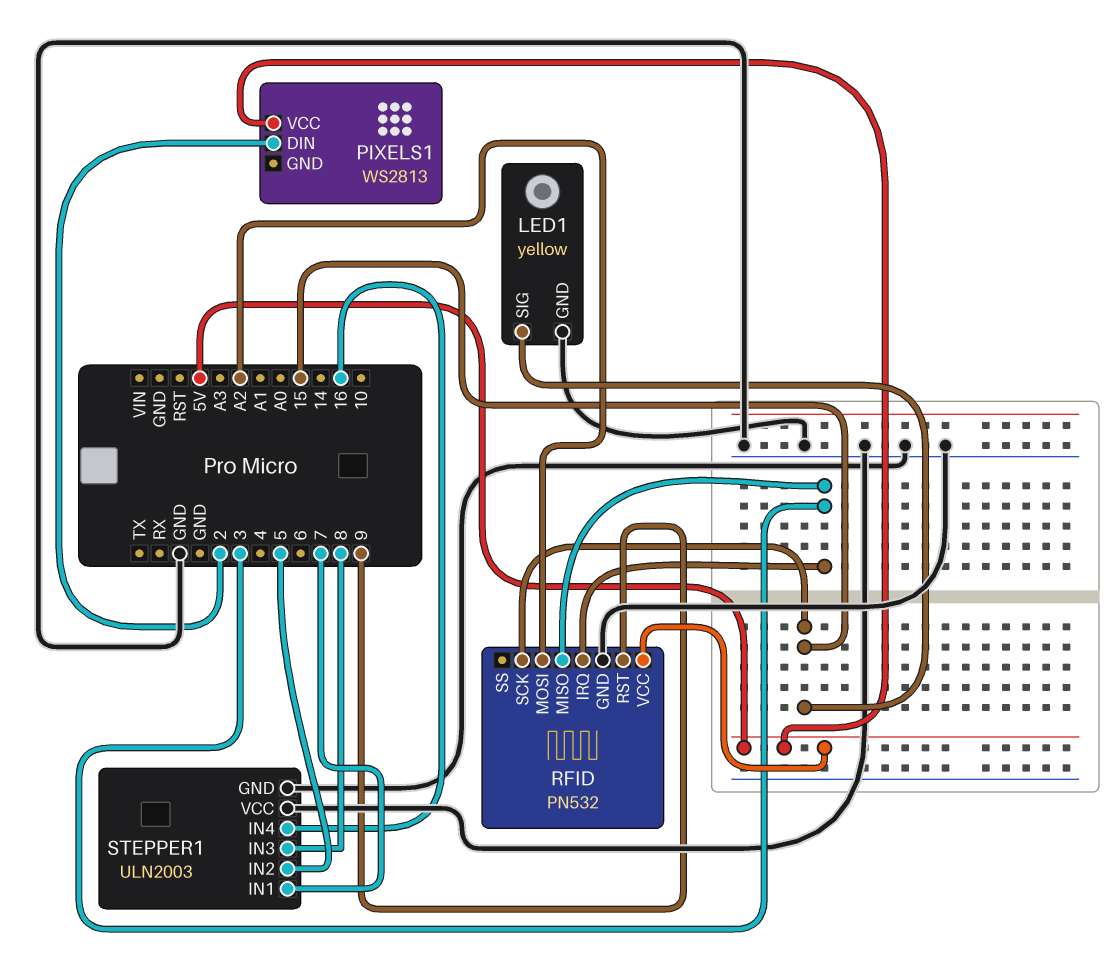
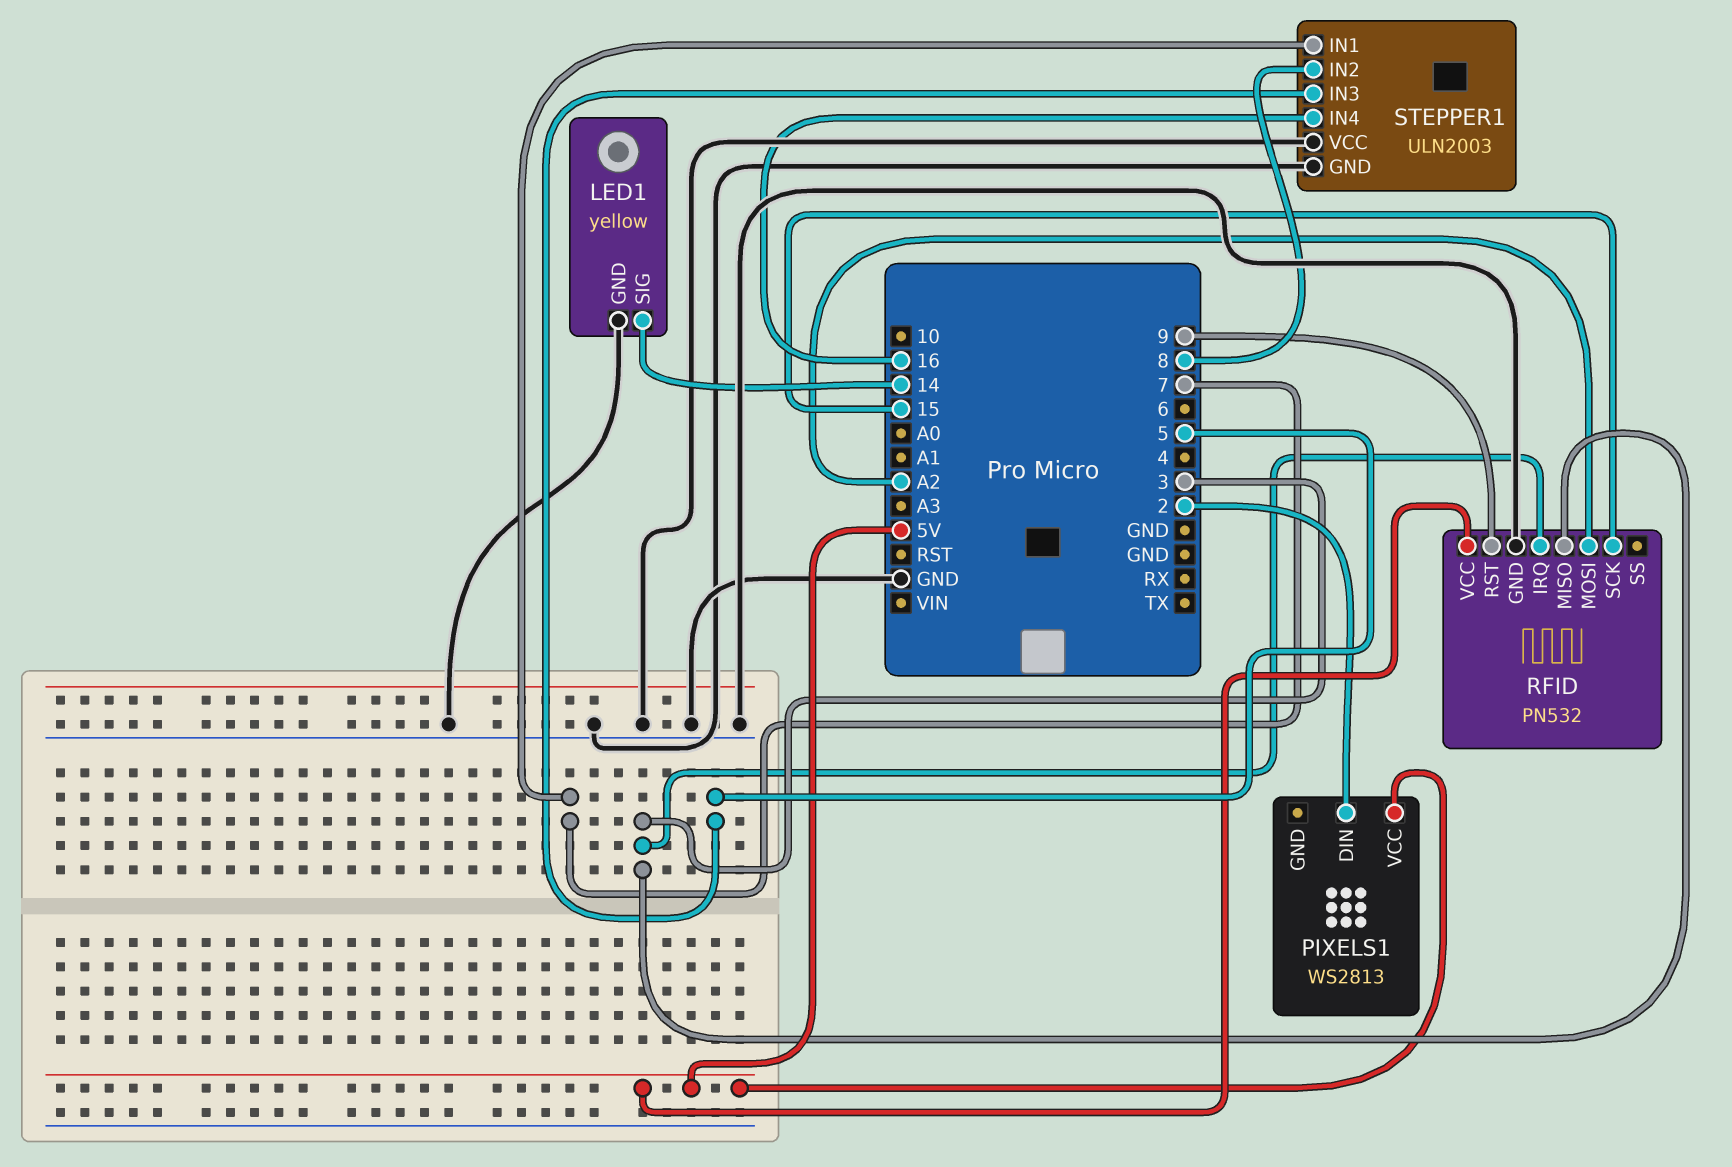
LED1 pin SIG: 15 -> 14
STEPPER1 pin IN2: 5 -> 8
STEPPER1 pin IN3: 8 -> 5

